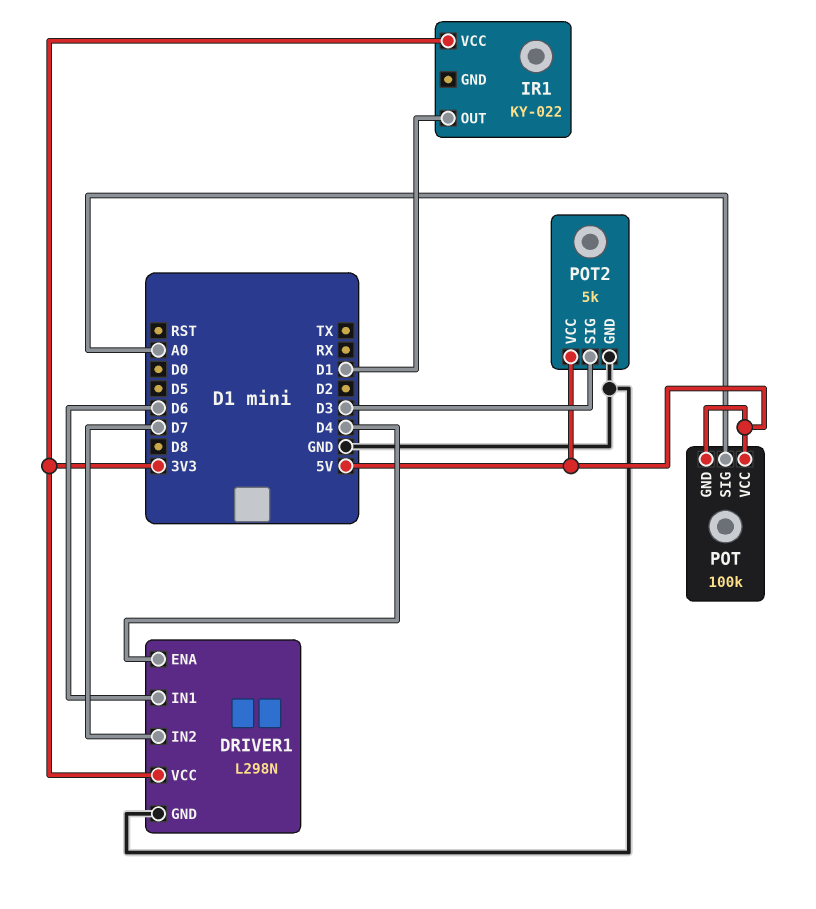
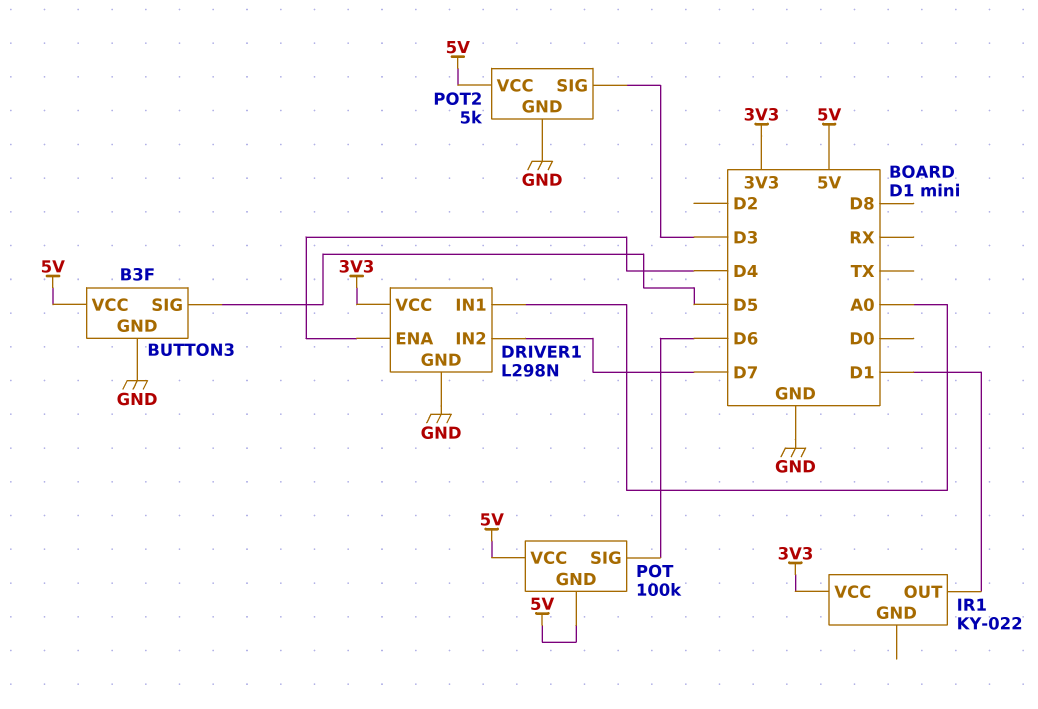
BUTTON3: none -> B3F
BUTTON3 pin GND: none -> GND
BUTTON3 pin SIG: none -> D5
BUTTON3 pin VCC: none -> 5V
DRIVER1 pin IN1: D6 -> A0
POT pin SIG: A0 -> D6

